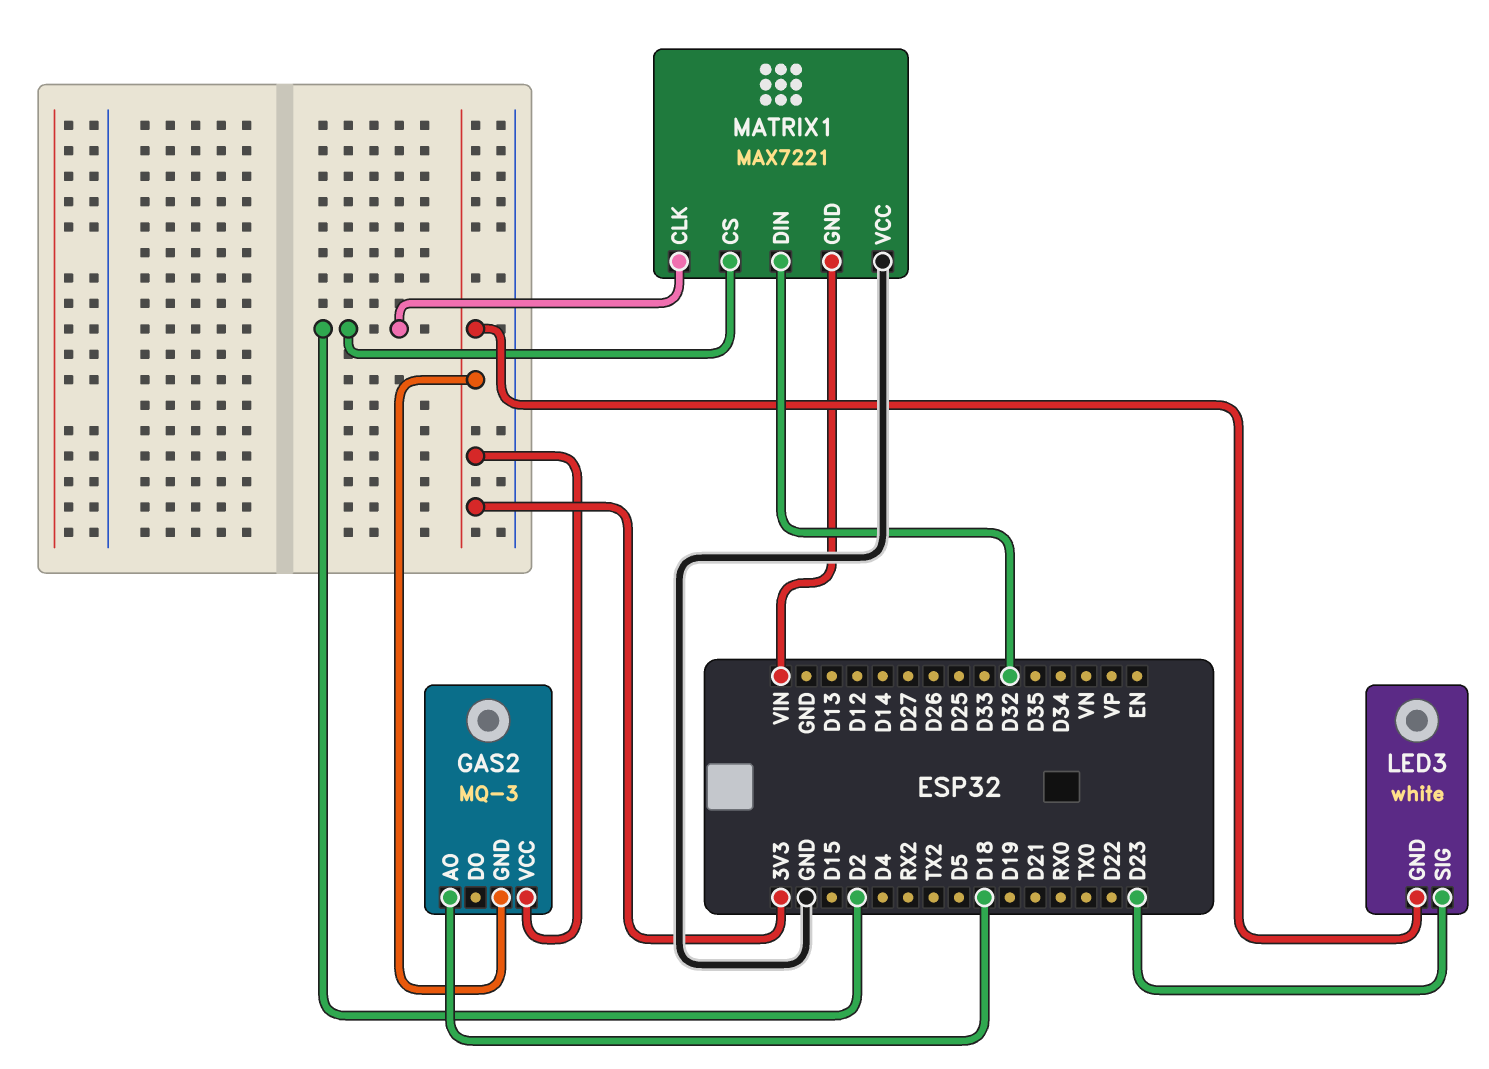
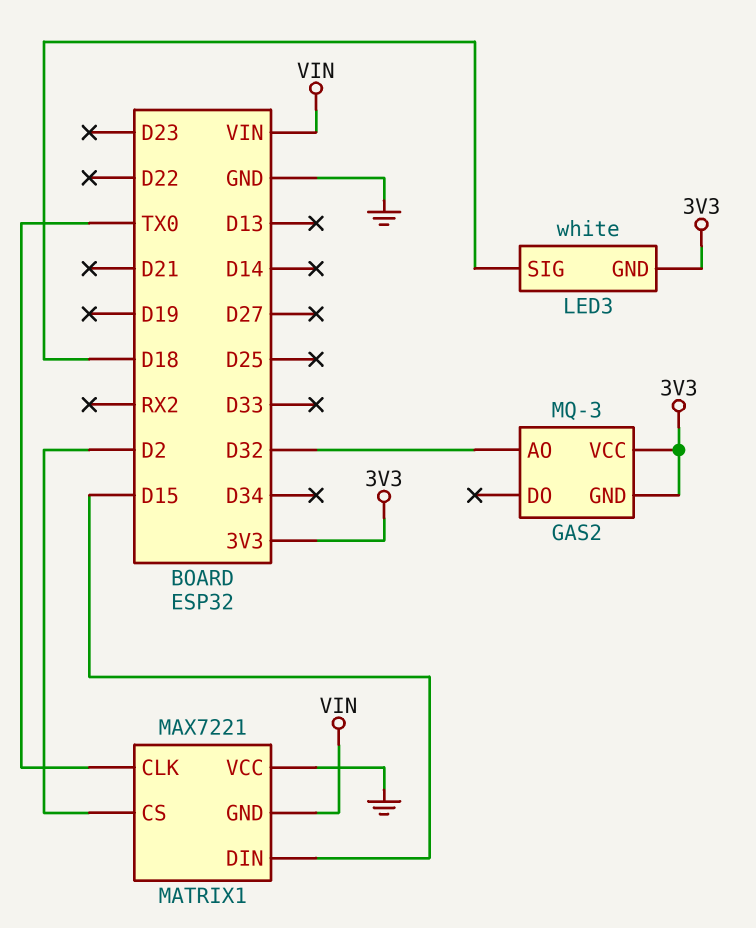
GAS2 pin AO: D18 -> D32
LED3 pin SIG: D23 -> D18
MATRIX1 pin CLK: D2 -> TX0
MATRIX1 pin DIN: D32 -> D15

